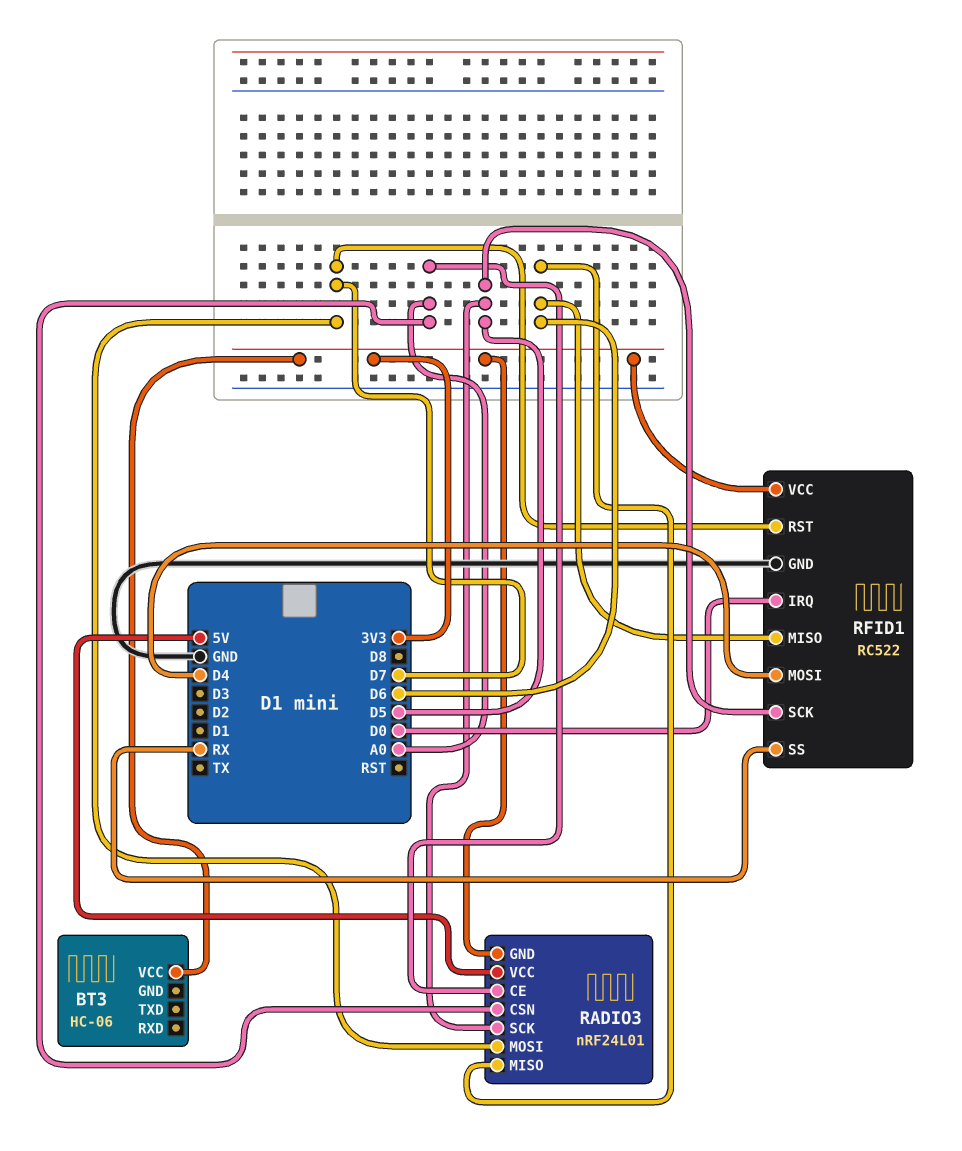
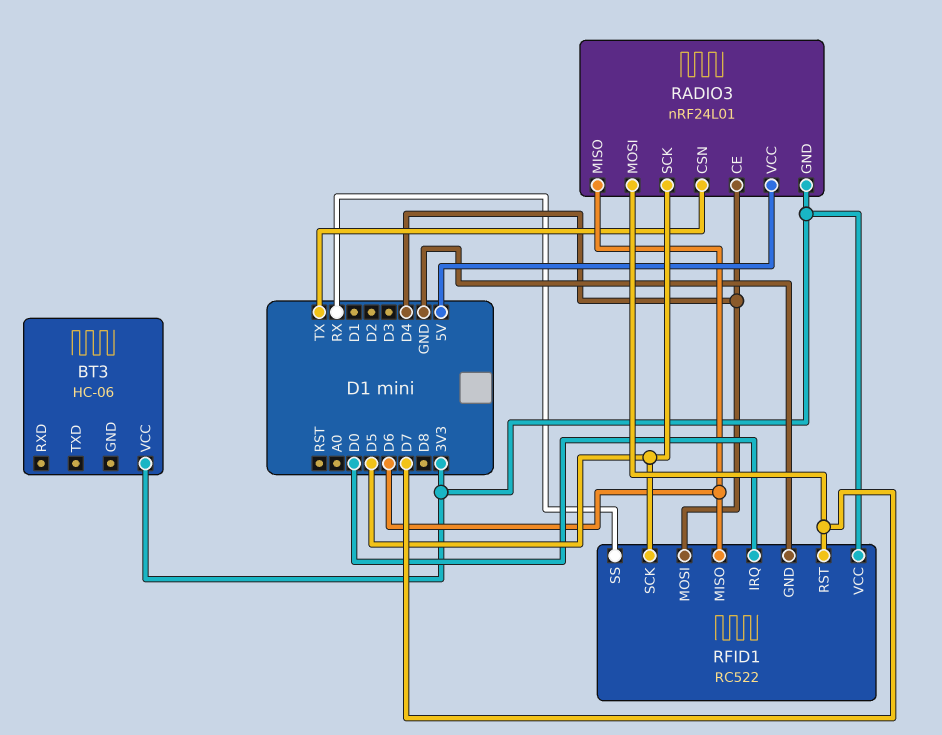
RADIO3 pin CE: A0 -> D4
RADIO3 pin CSN: A0 -> TX

